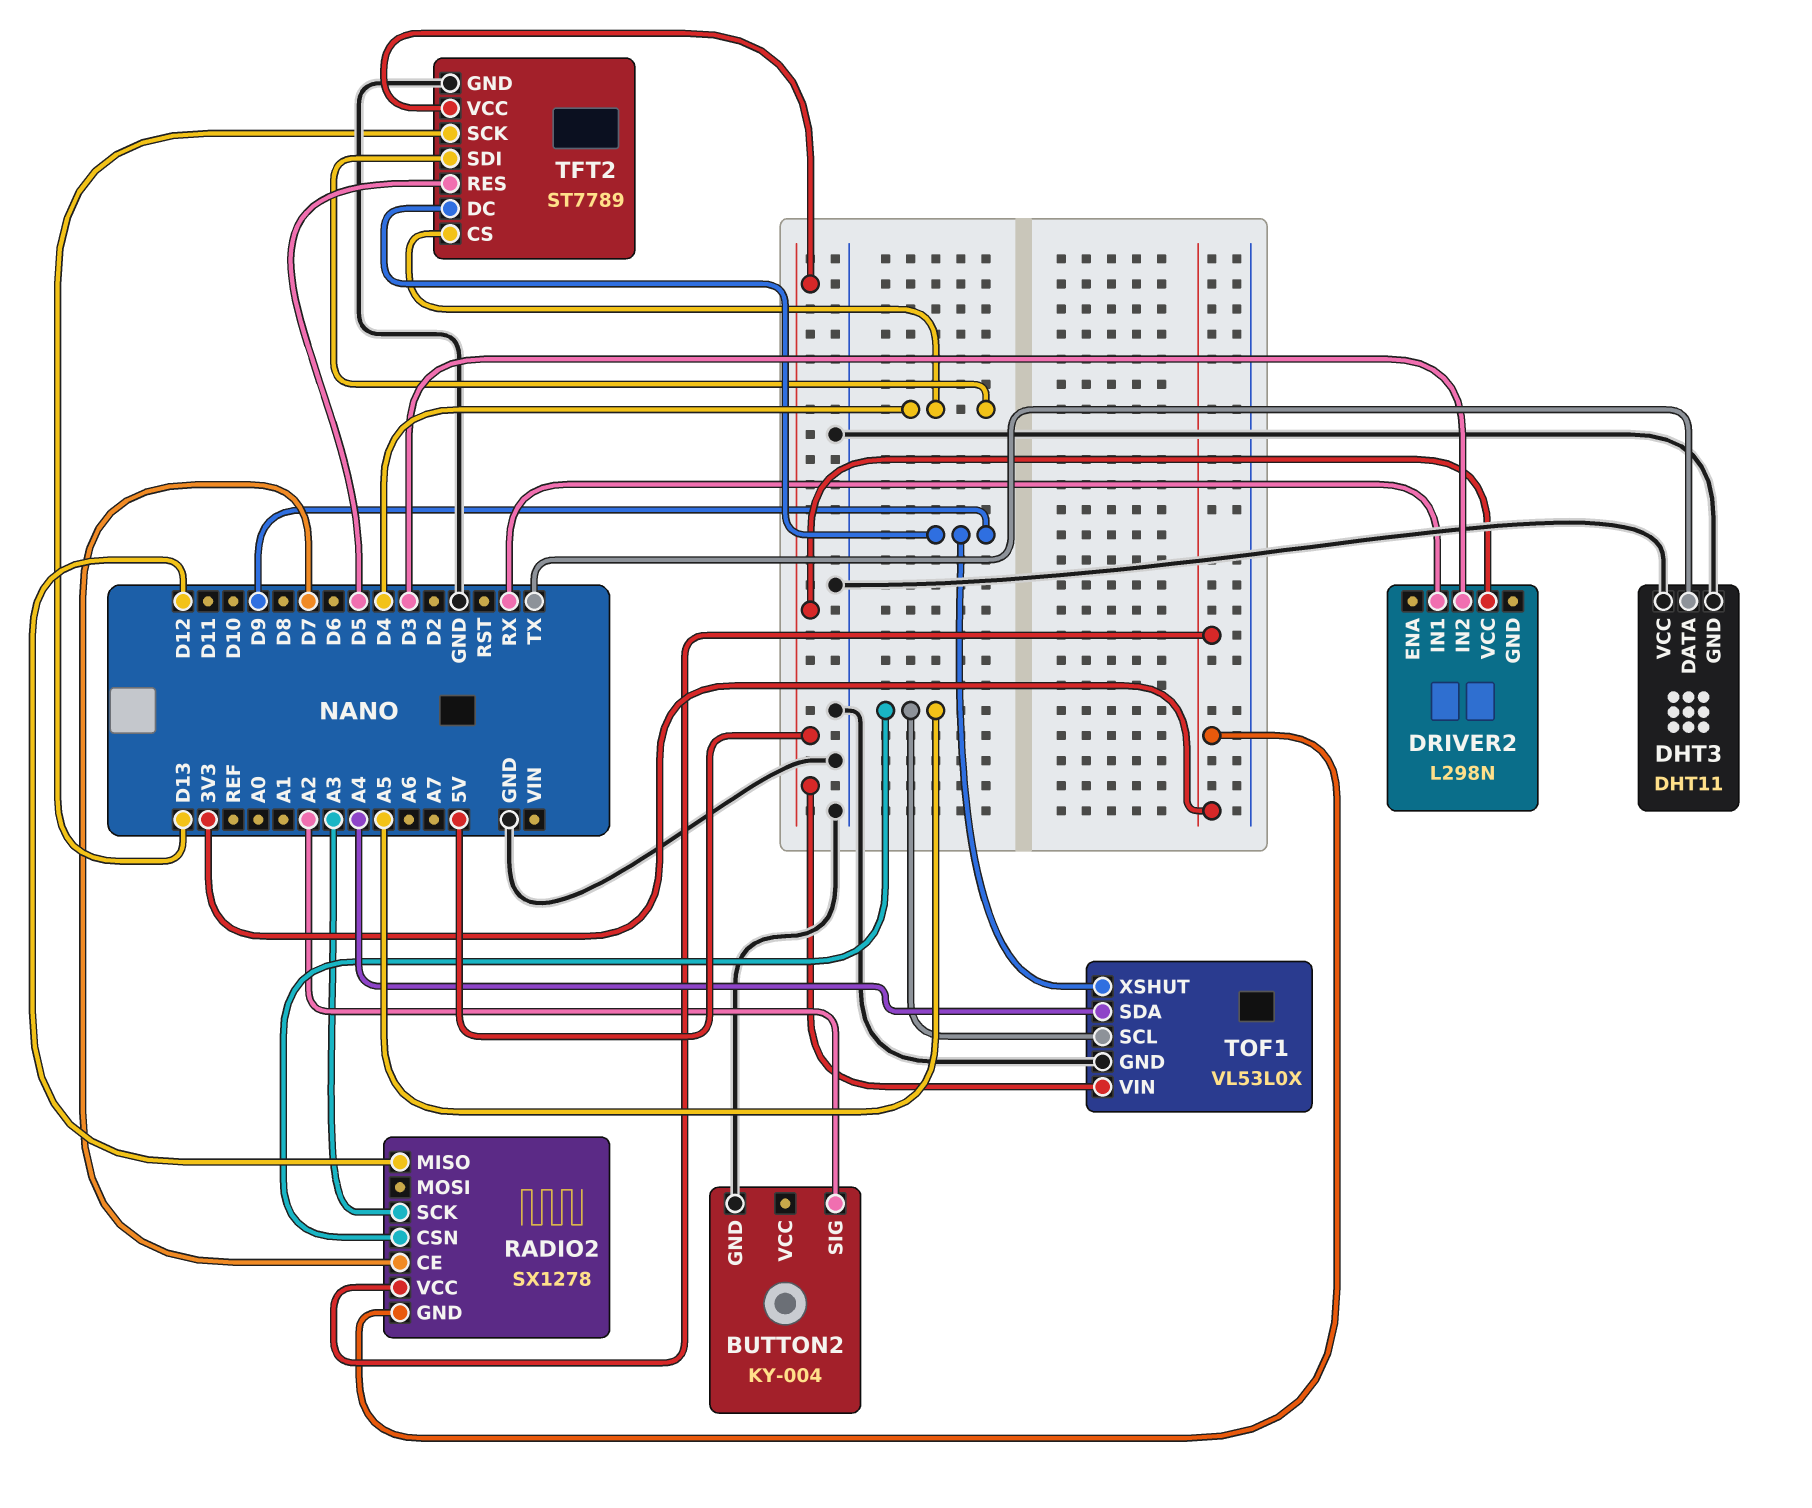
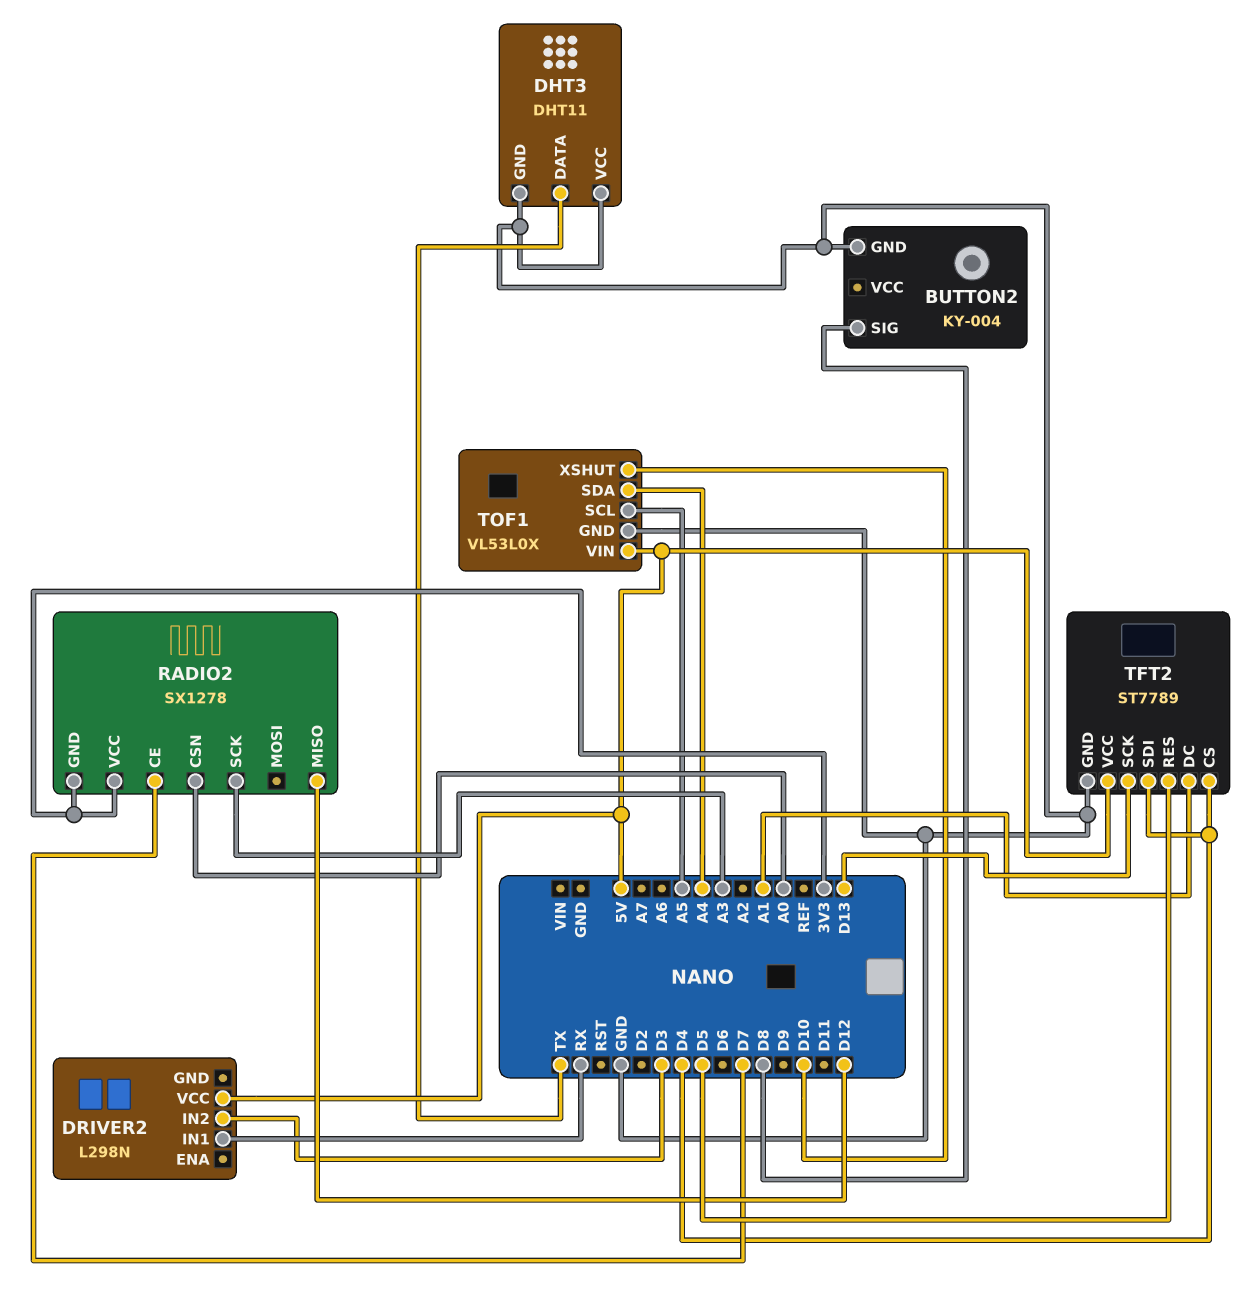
BUTTON2 pin SIG: A2 -> D8
RADIO2 pin CSN: A5 -> A0
TFT2 pin DC: D9 -> A1
TOF1 pin XSHUT: D9 -> D10

